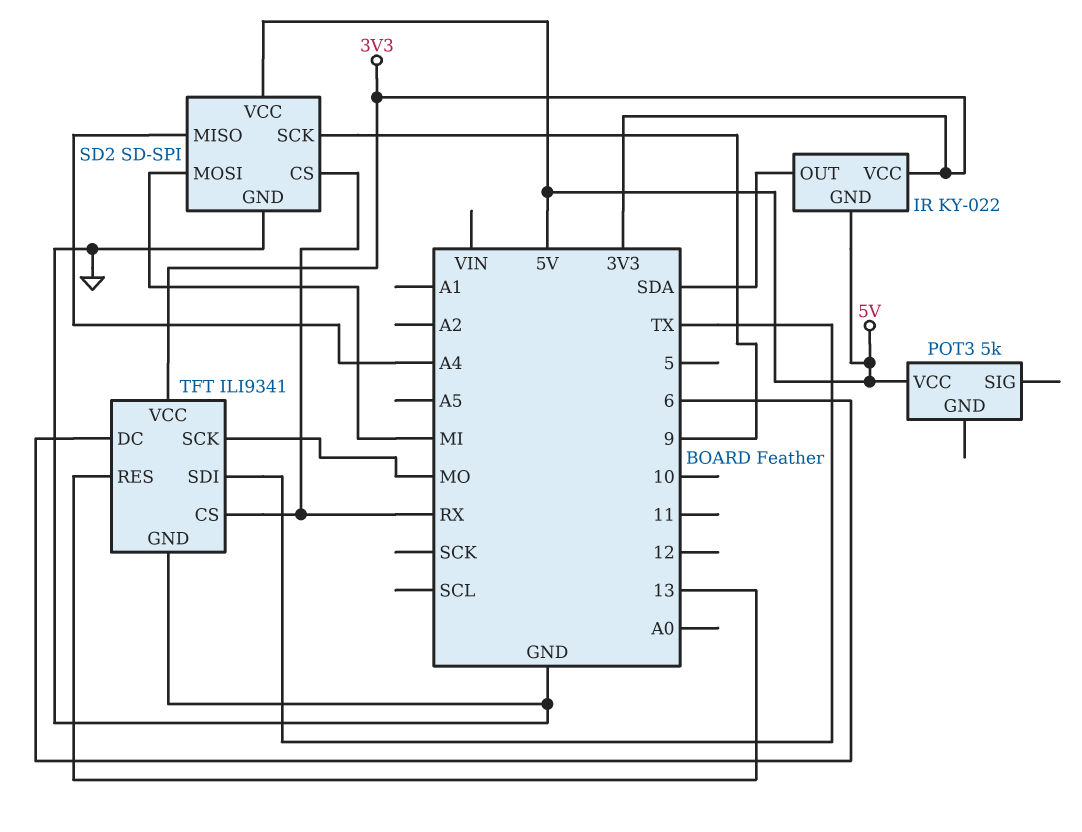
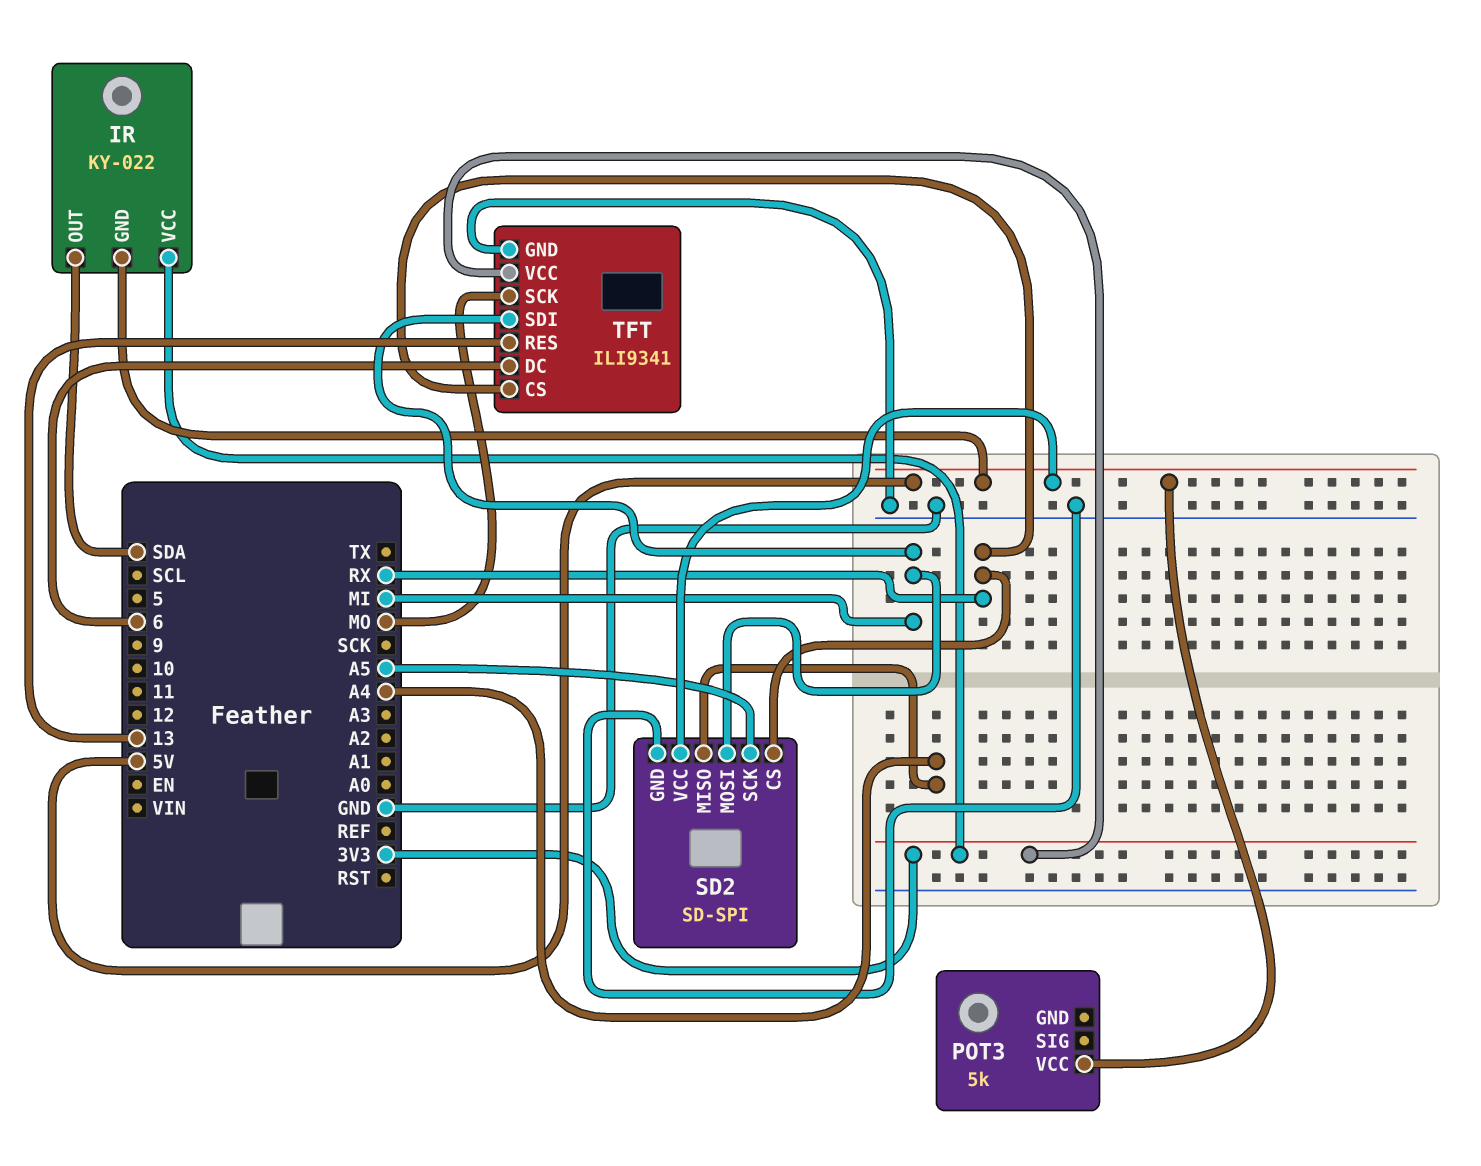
SD2 pin SCK: 9 -> A5
TFT pin SDI: TX -> MI

